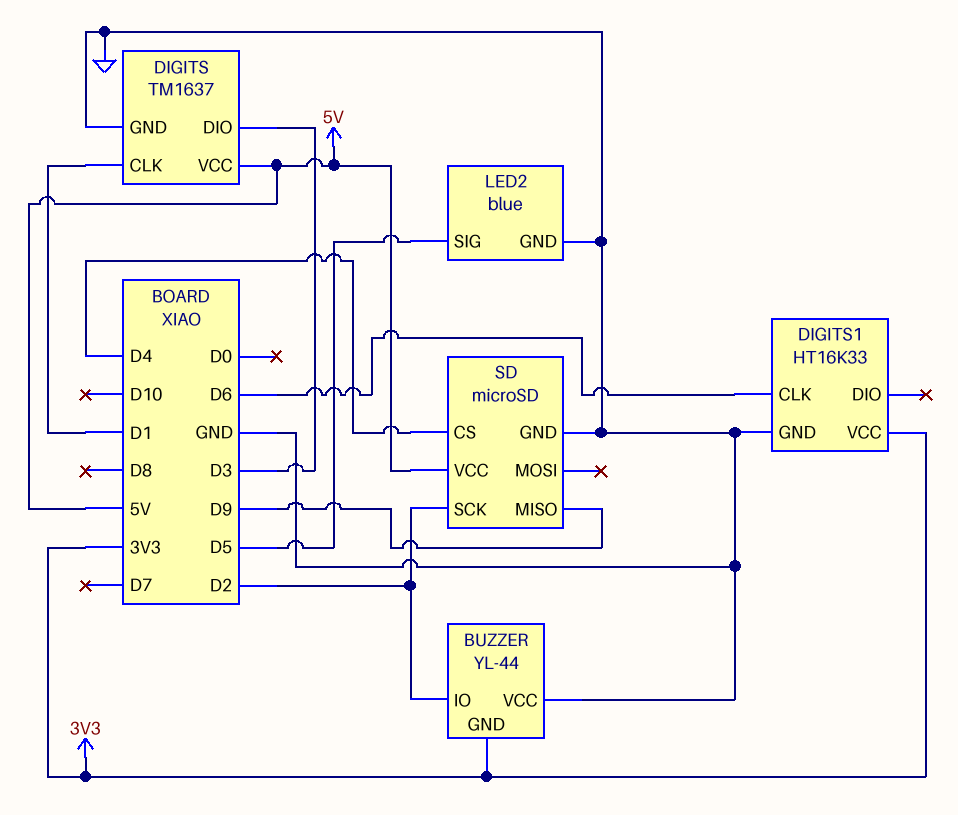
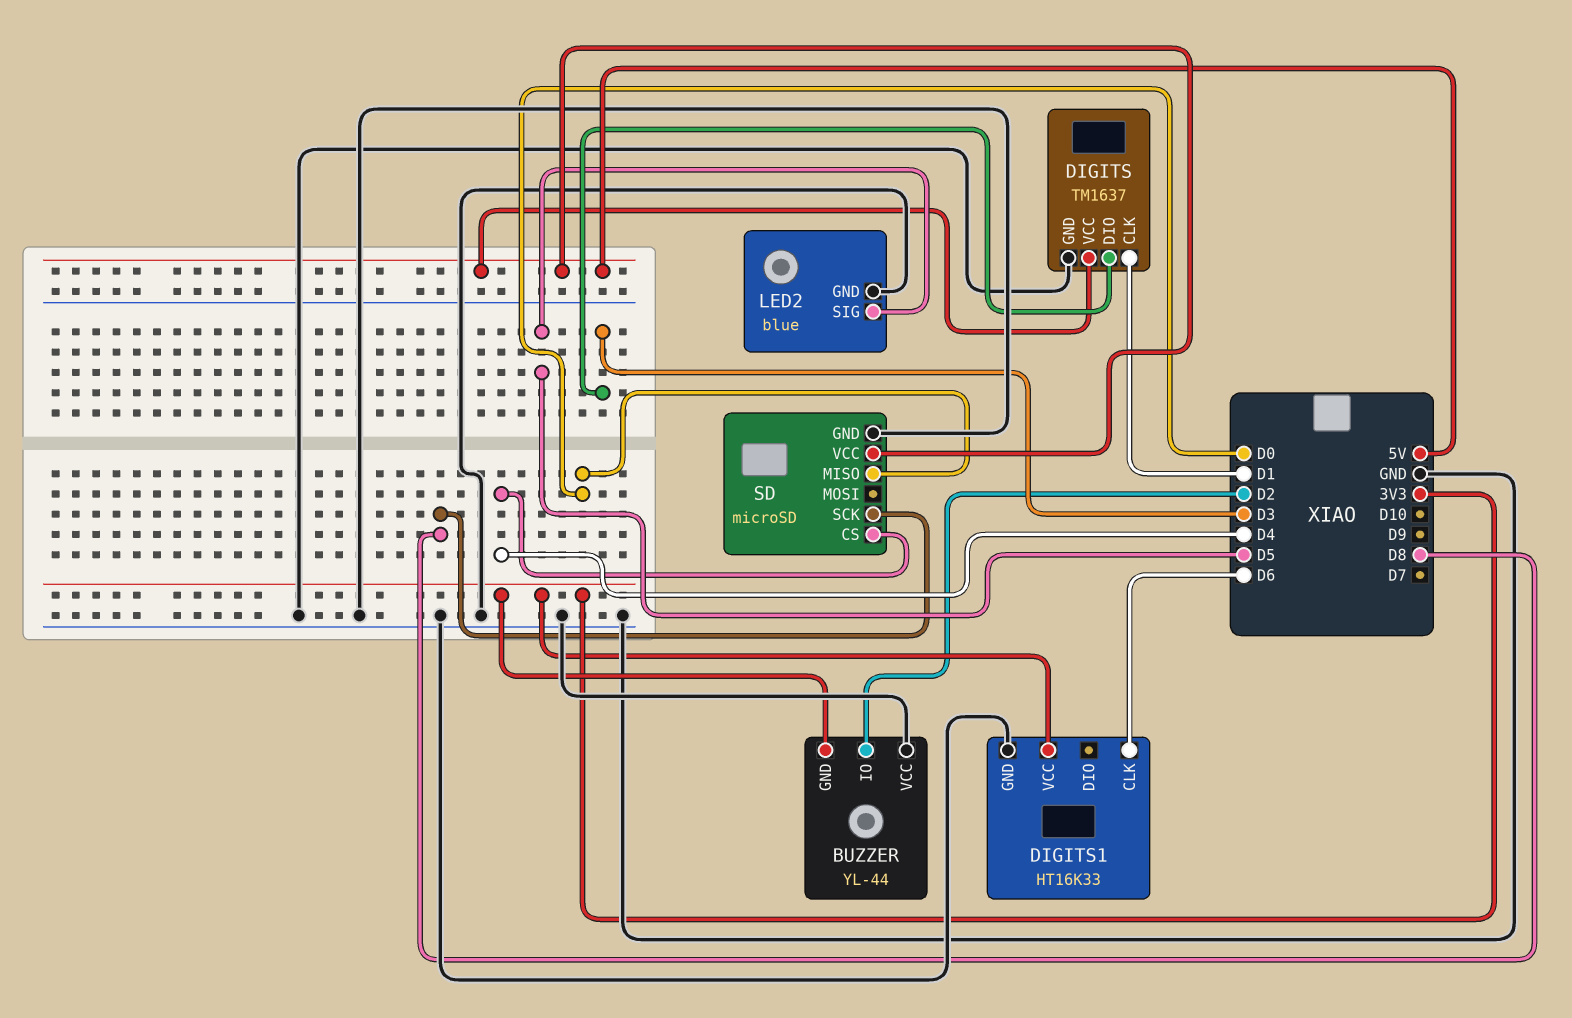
SD pin MISO: D9 -> D0
SD pin SCK: D2 -> D8

